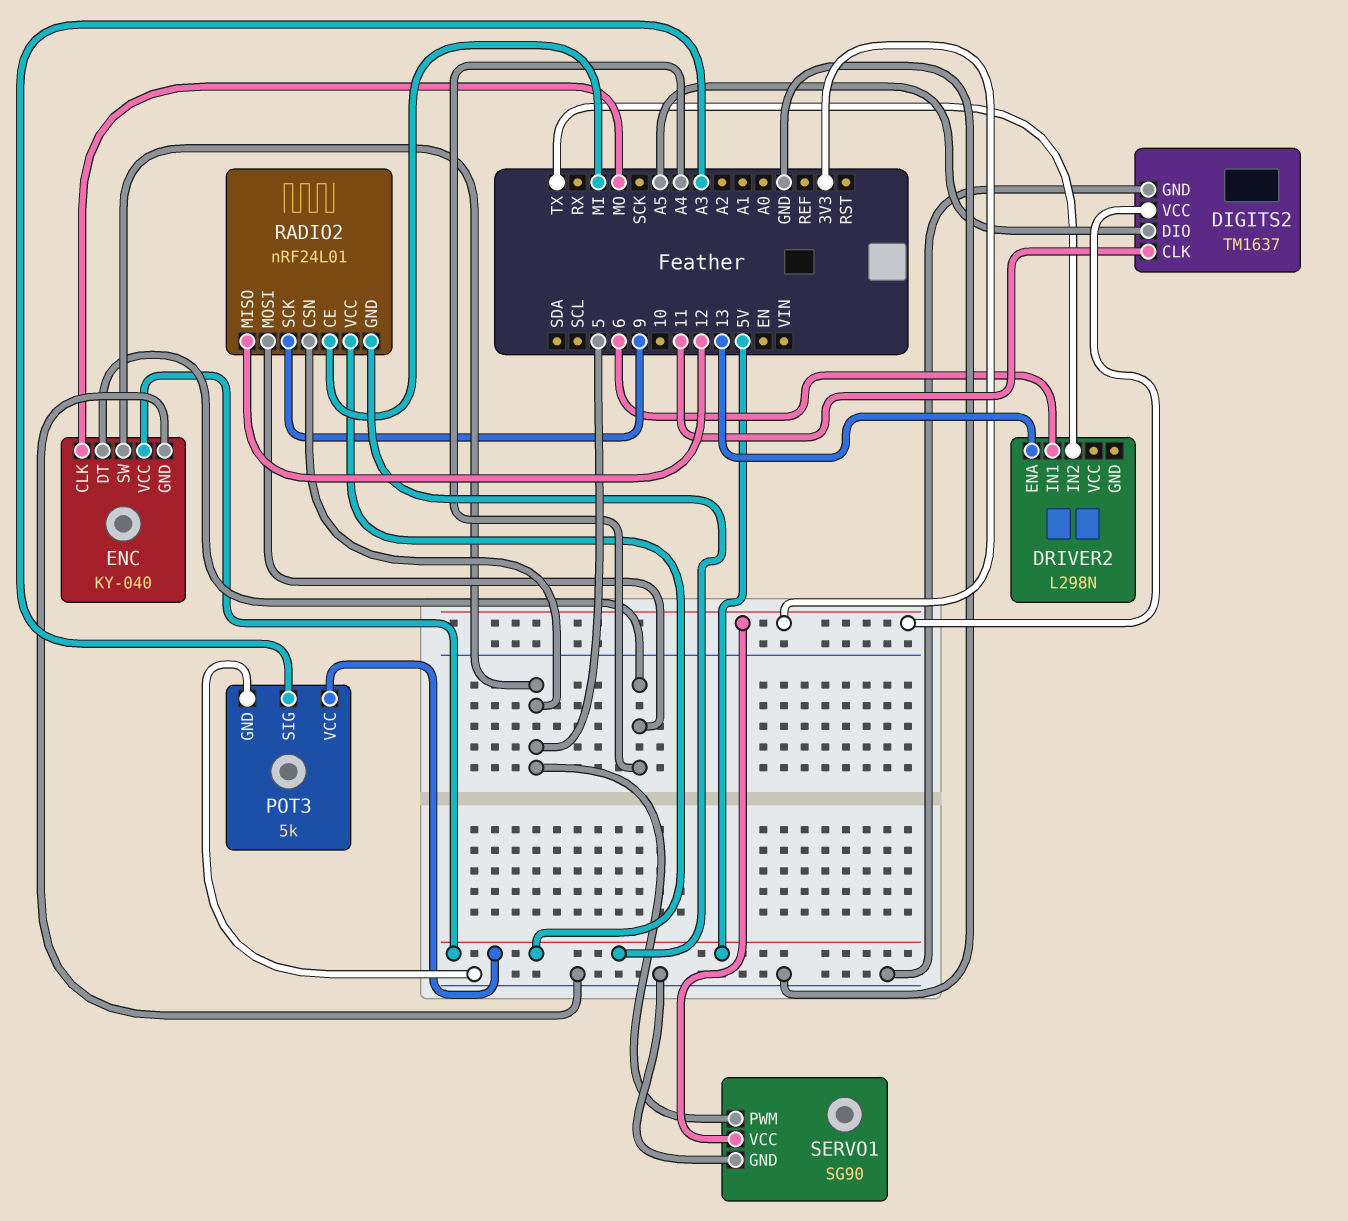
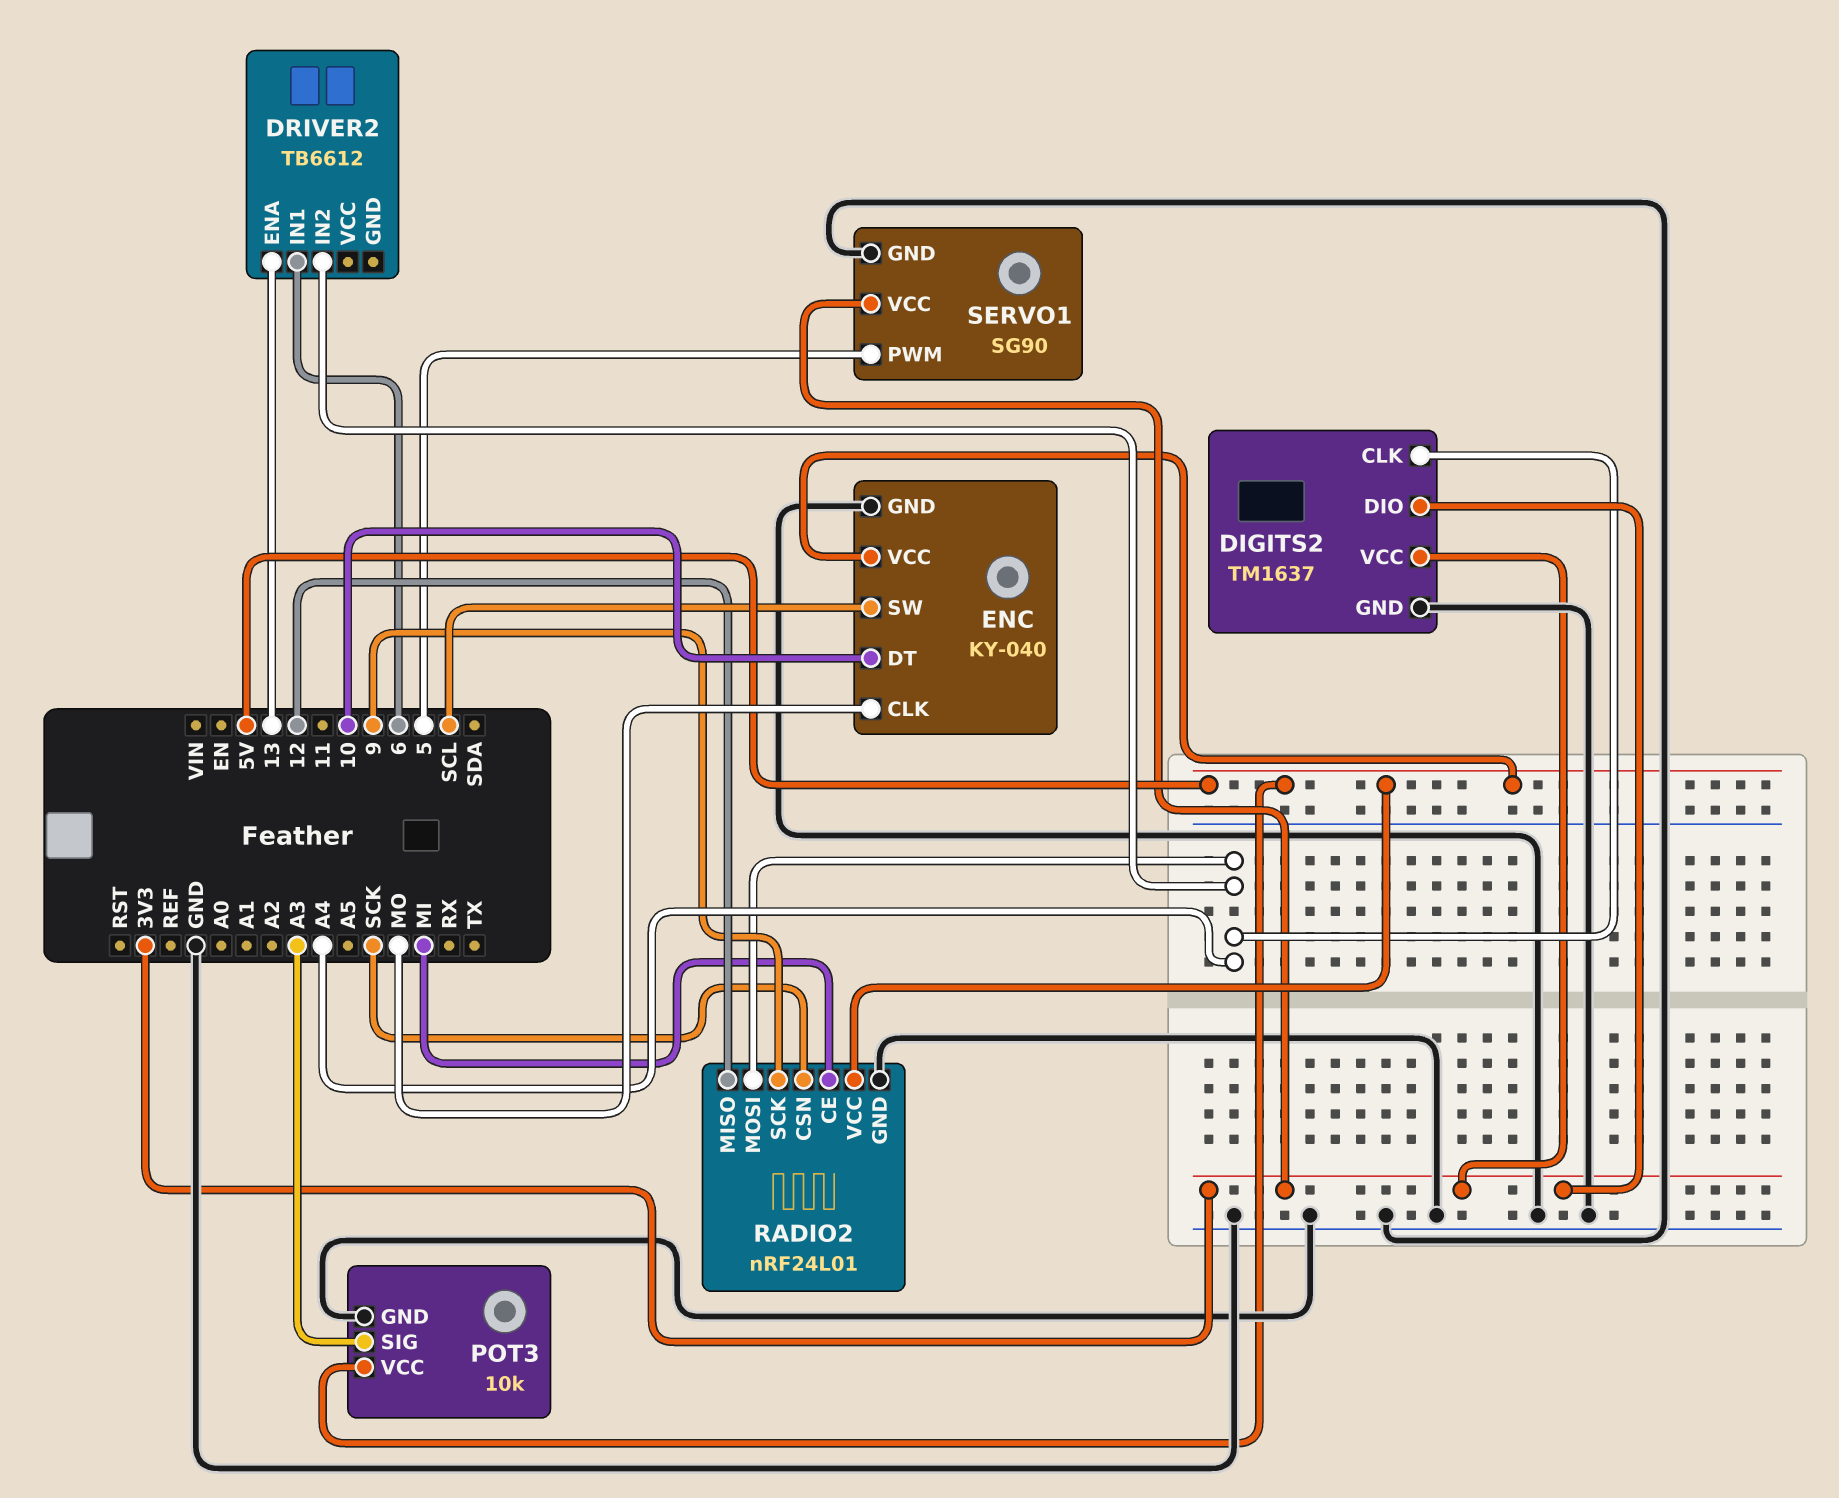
DIGITS2 pin CLK: 11 -> A4
DIGITS2 pin DIO: A5 -> 3V3
DRIVER2: L298N -> TB6612
DRIVER2 pin IN2: TX -> A4
ENC pin DT: A4 -> 10
ENC pin SW: 5 -> SCL
POT3: 5k -> 10k
RADIO2 pin CSN: 5 -> SCK
RADIO2 pin GND: 5V -> GND

